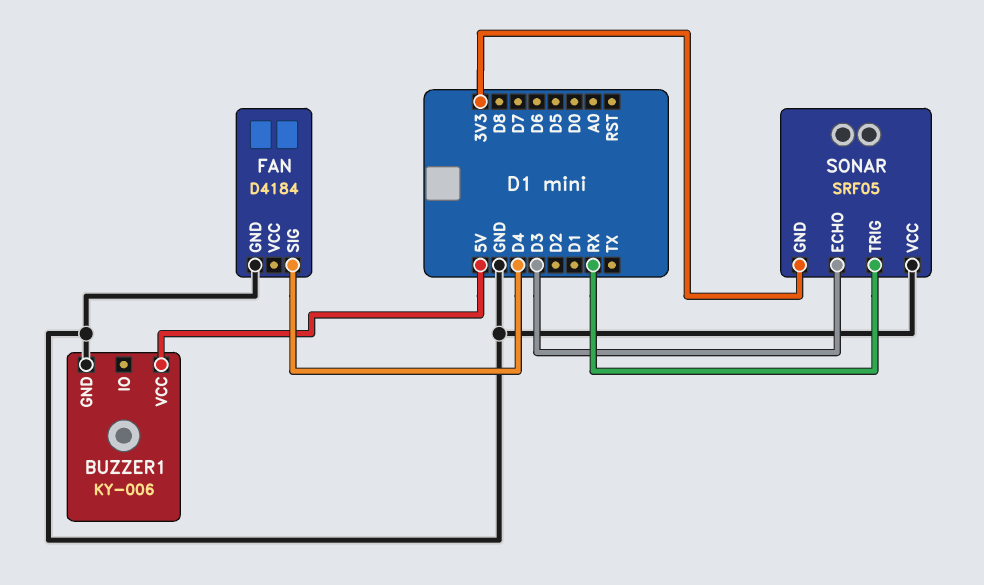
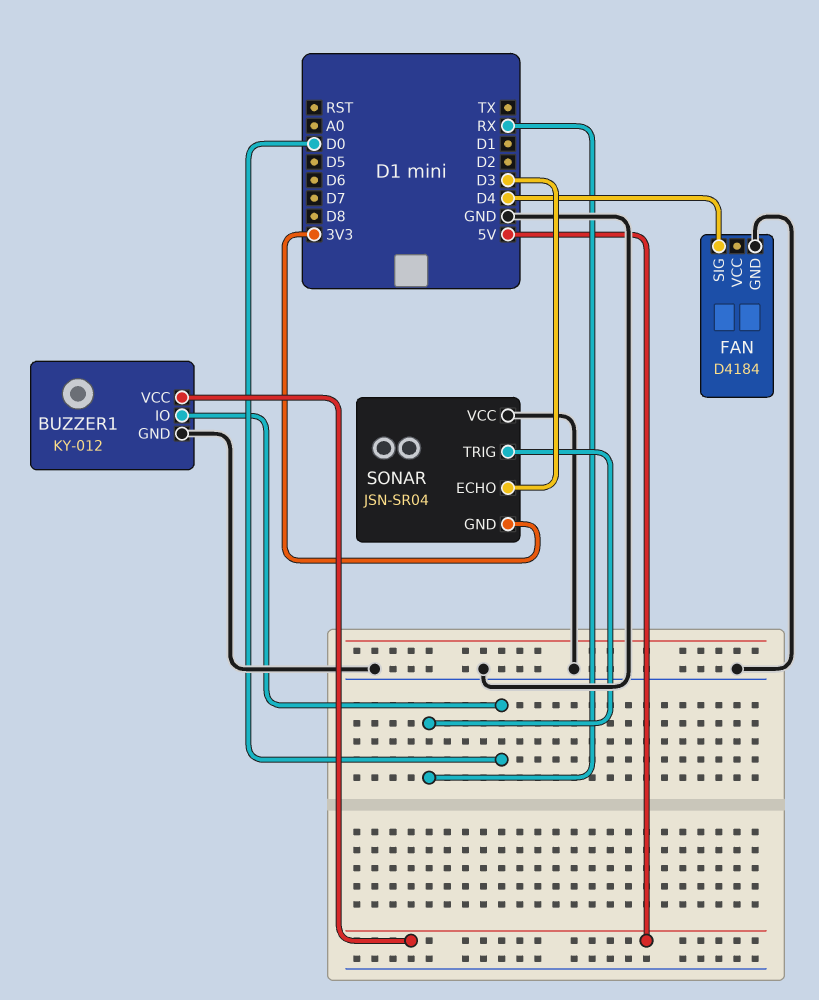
BUZZER1: KY-006 -> KY-012
BUZZER1 pin IO: none -> D0
SONAR: SRF05 -> JSN-SR04

